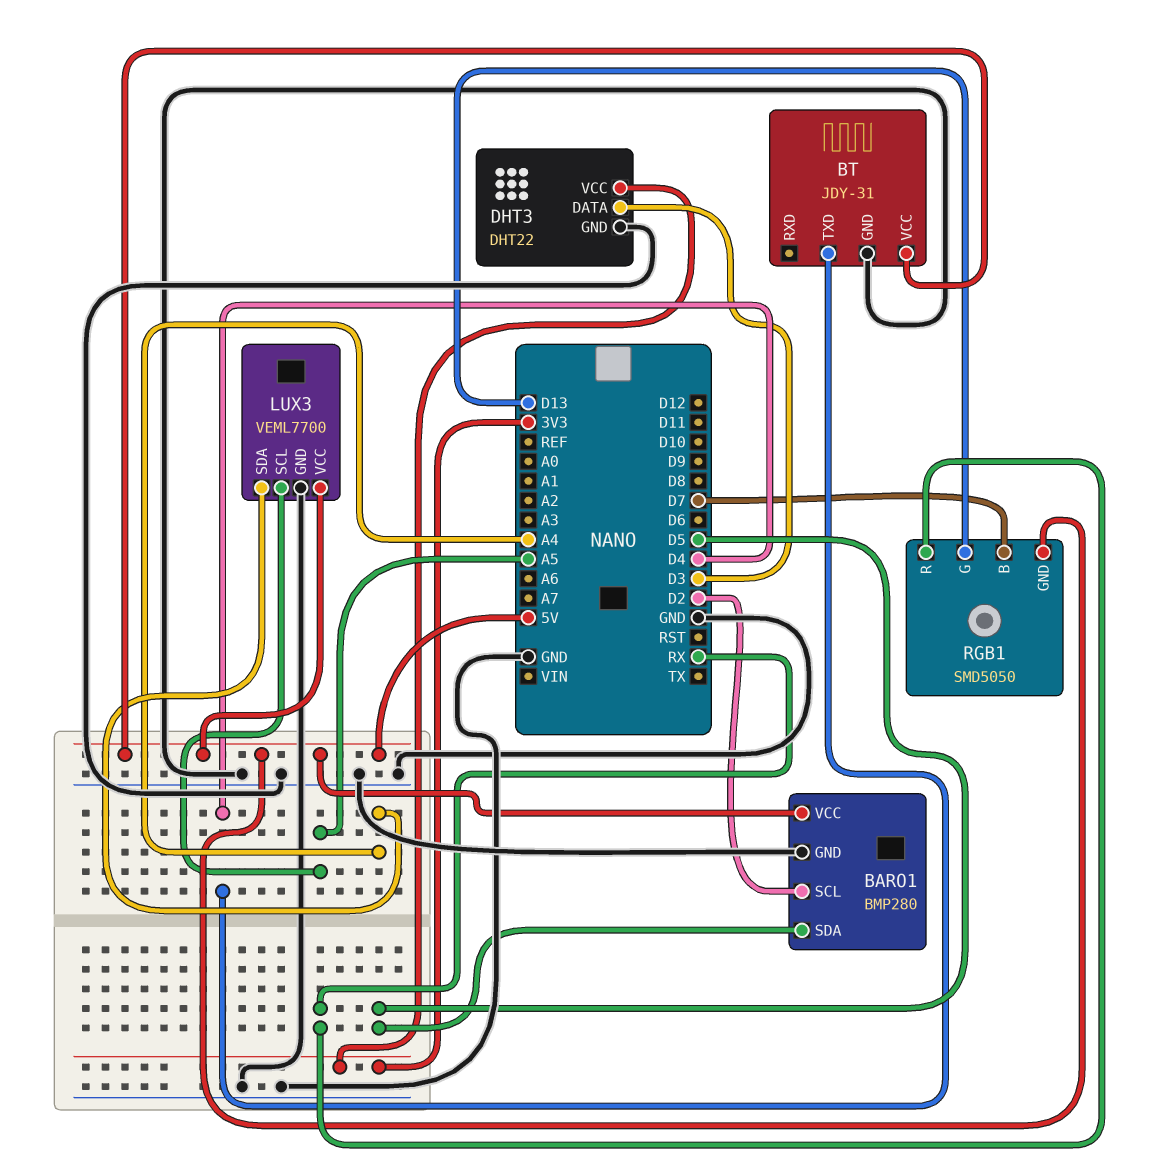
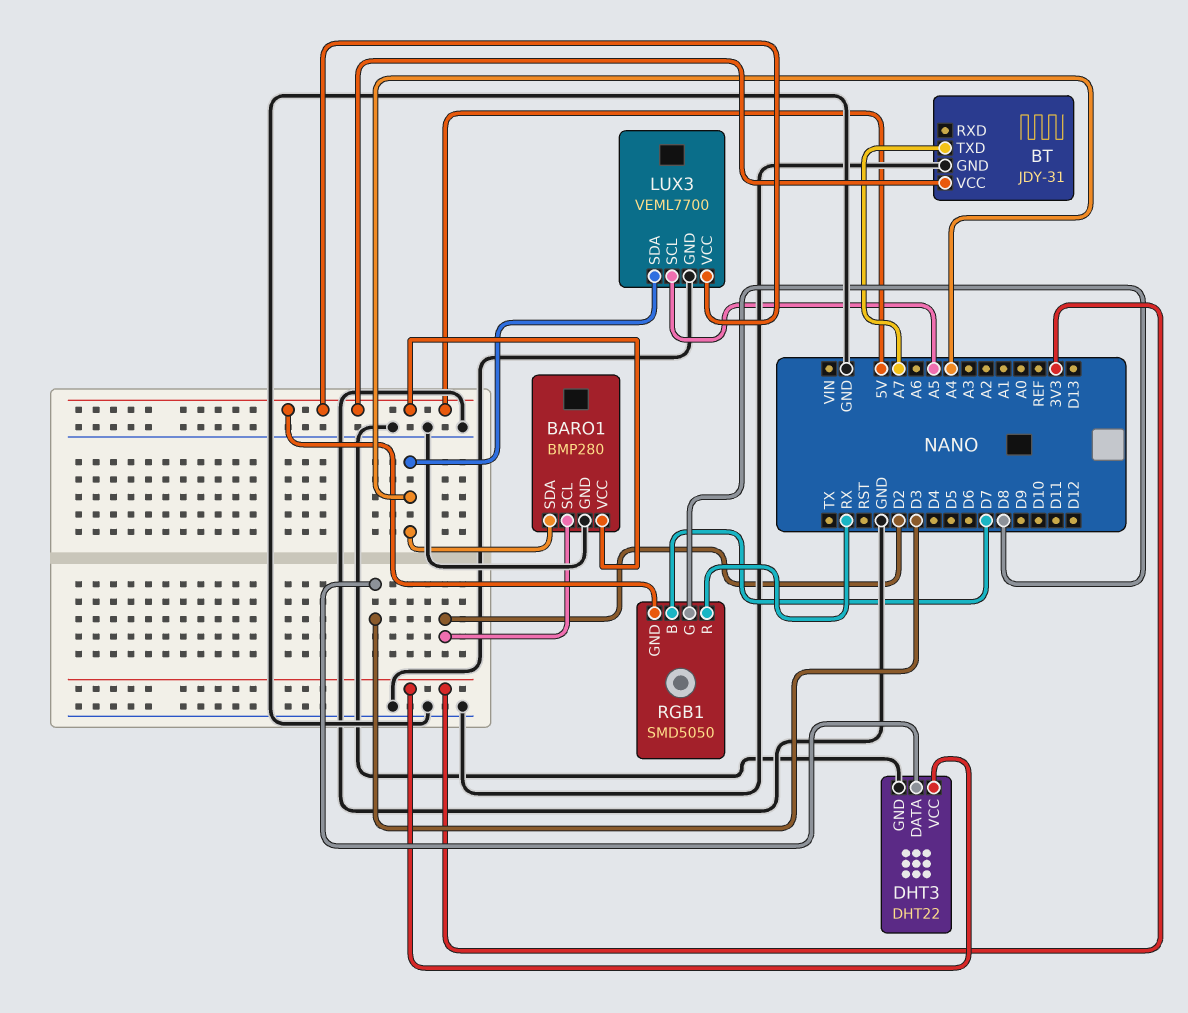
BARO1 pin SDA: D5 -> A4
BT pin TXD: D4 -> A7
RGB1 pin G: D13 -> D8

